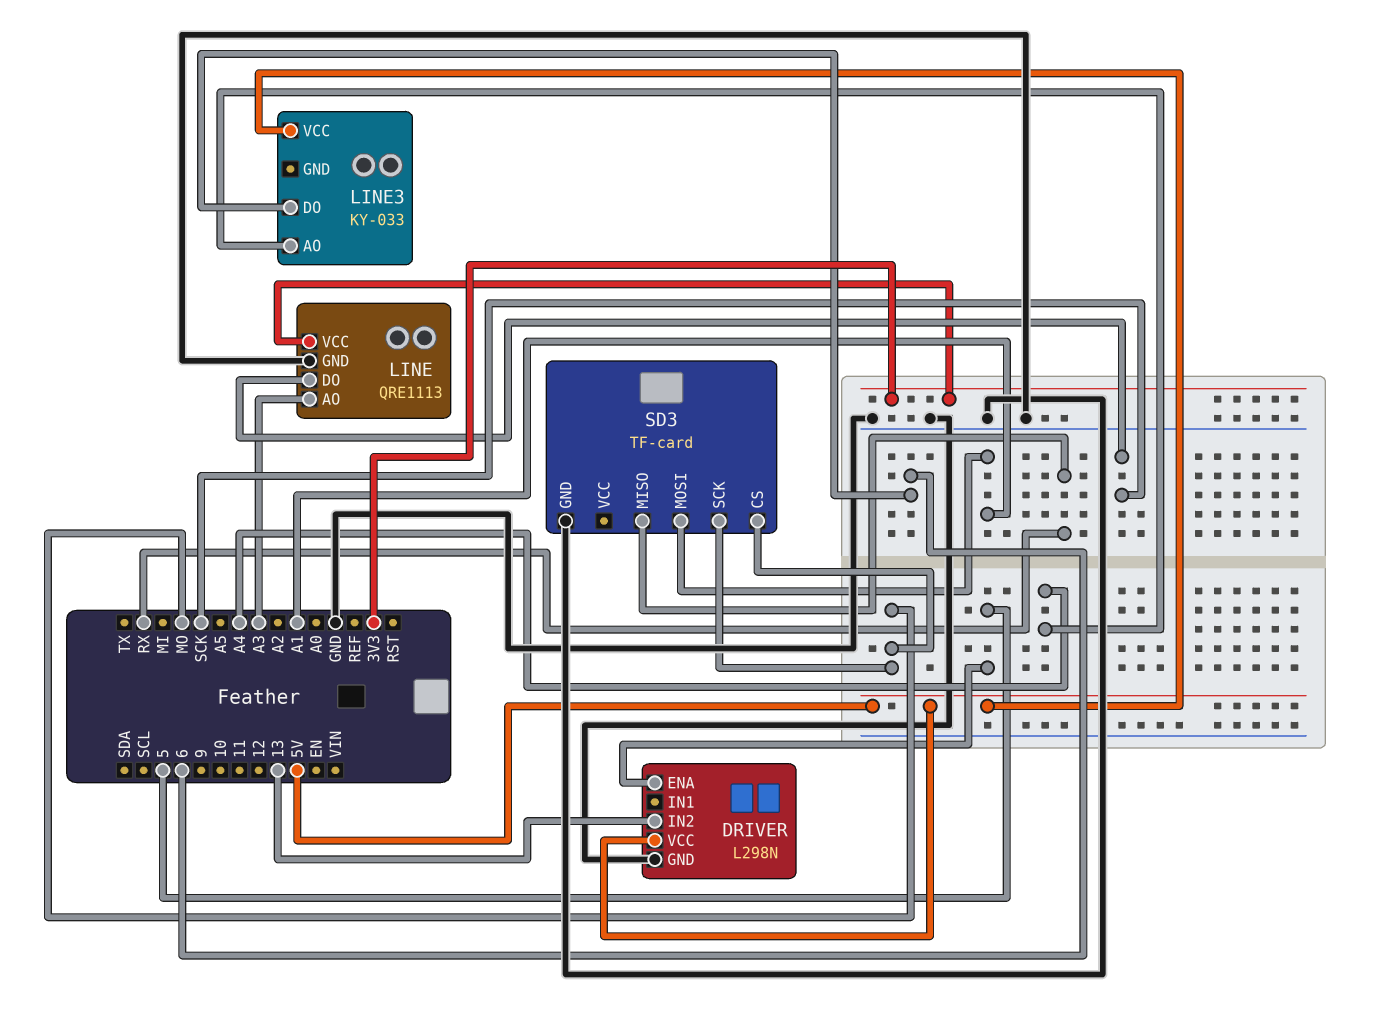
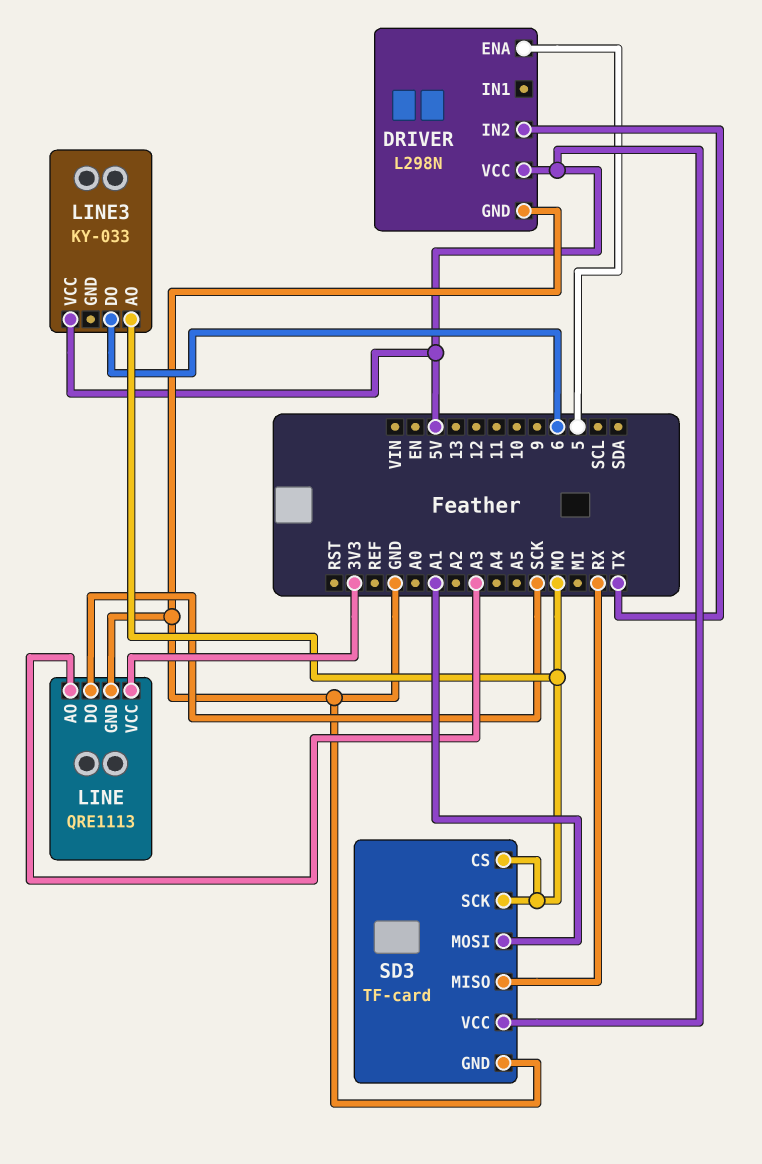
DRIVER pin IN2: 13 -> TX
LINE3 pin AO: A4 -> MO
SD3 pin VCC: none -> 5V

